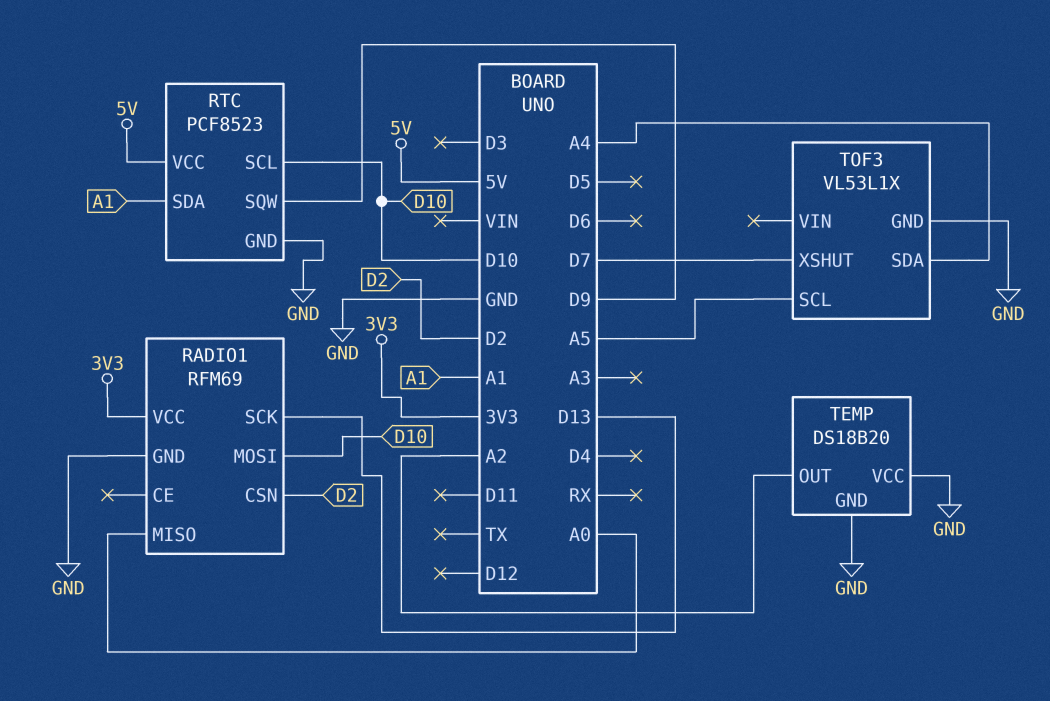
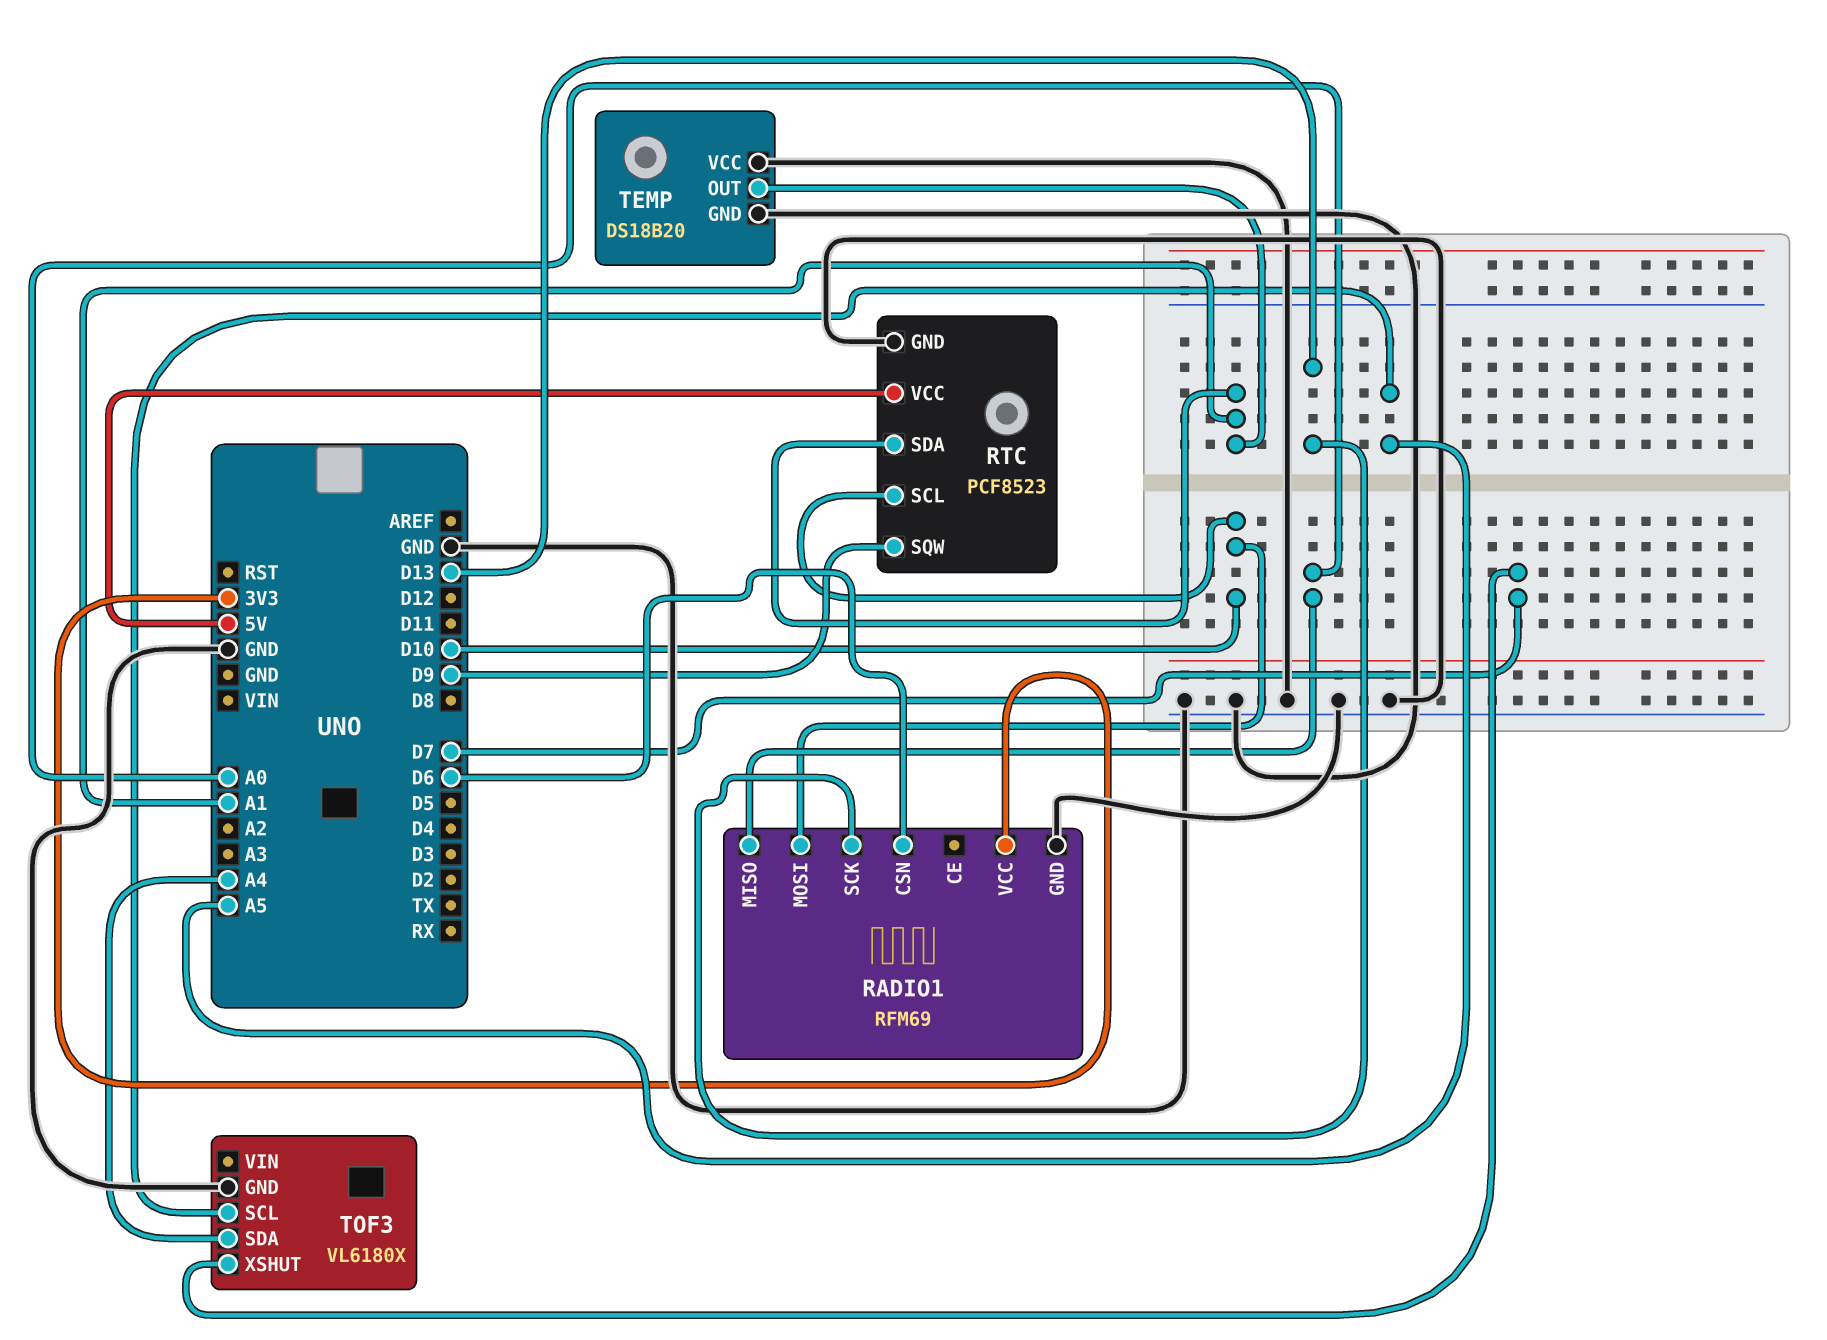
RADIO1 pin CSN: D2 -> D6
TEMP pin OUT: A2 -> A1
TOF3: VL53L1X -> VL6180X

